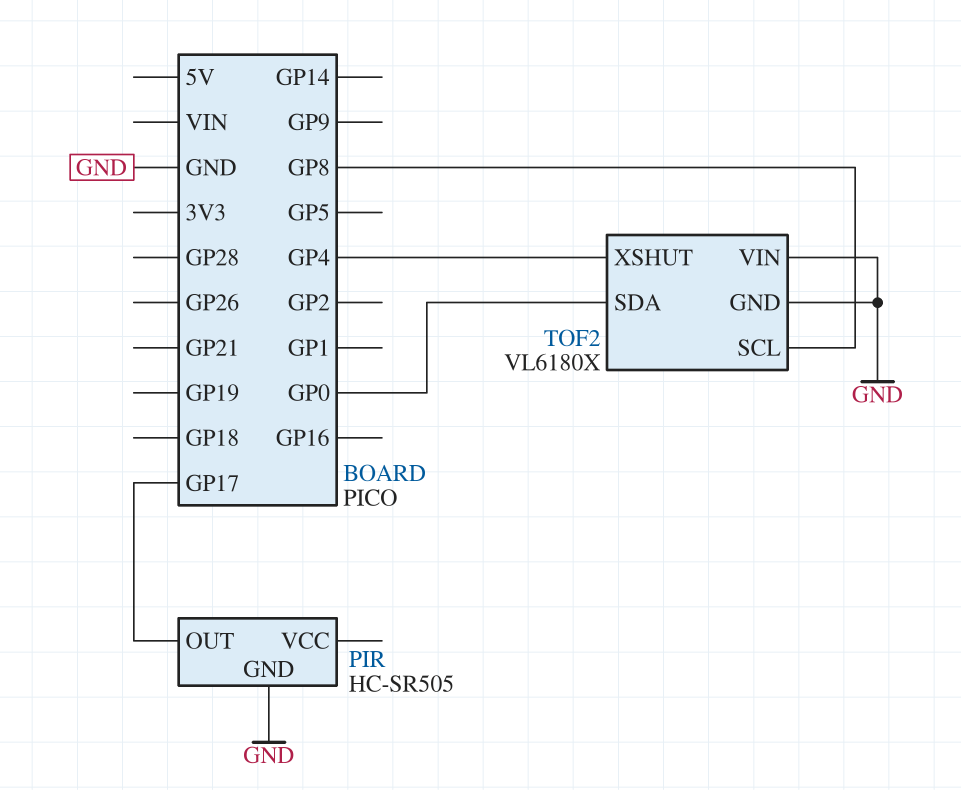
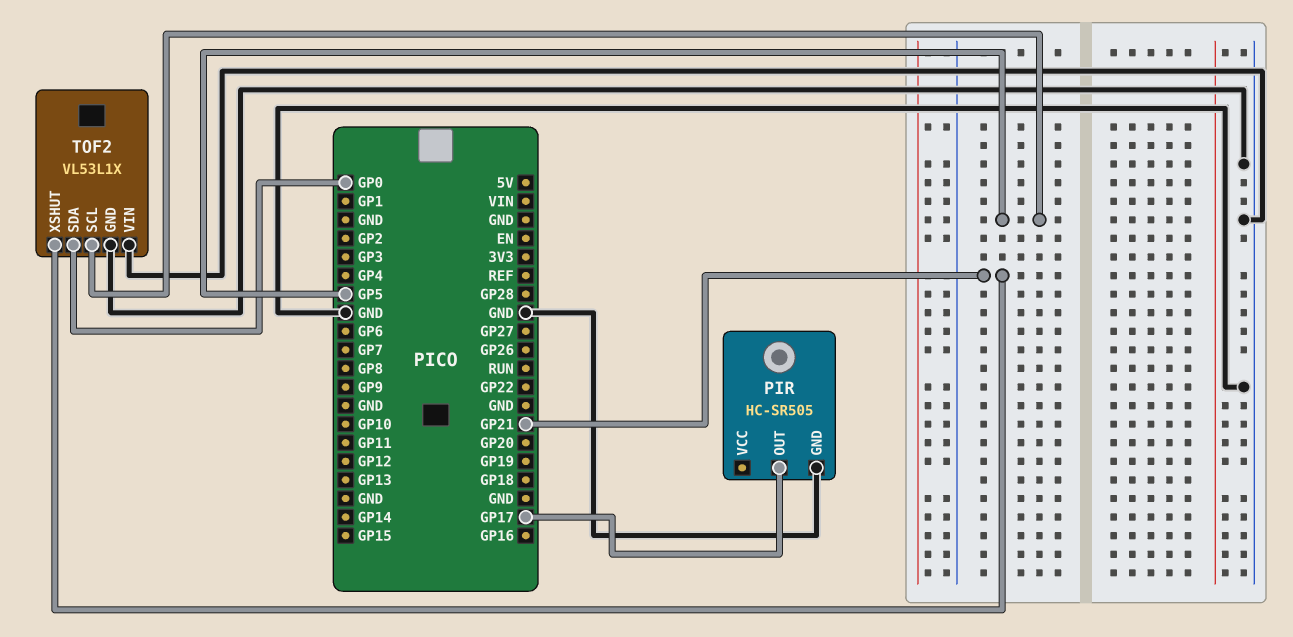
TOF2: VL6180X -> VL53L1X
TOF2 pin SCL: GP8 -> GP5
TOF2 pin XSHUT: GP4 -> GP21

